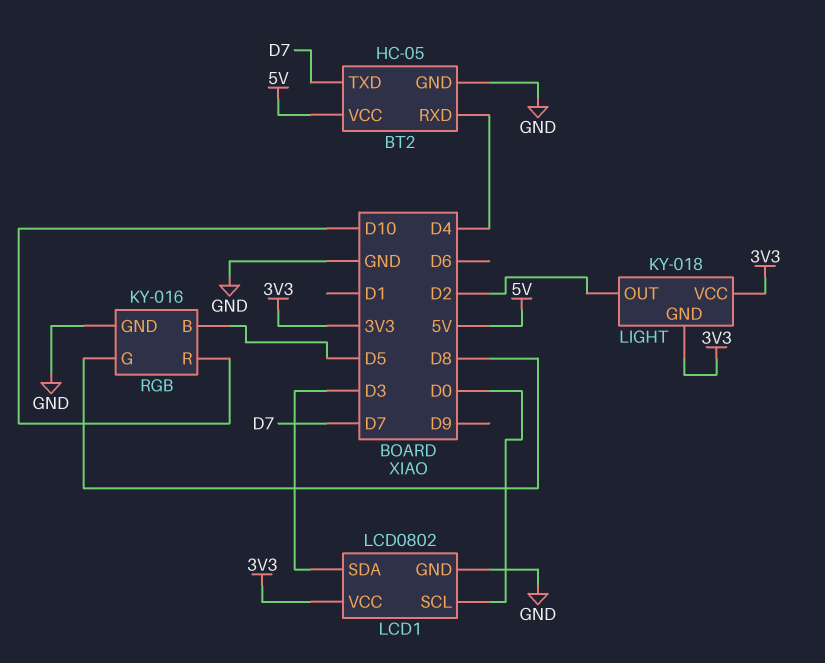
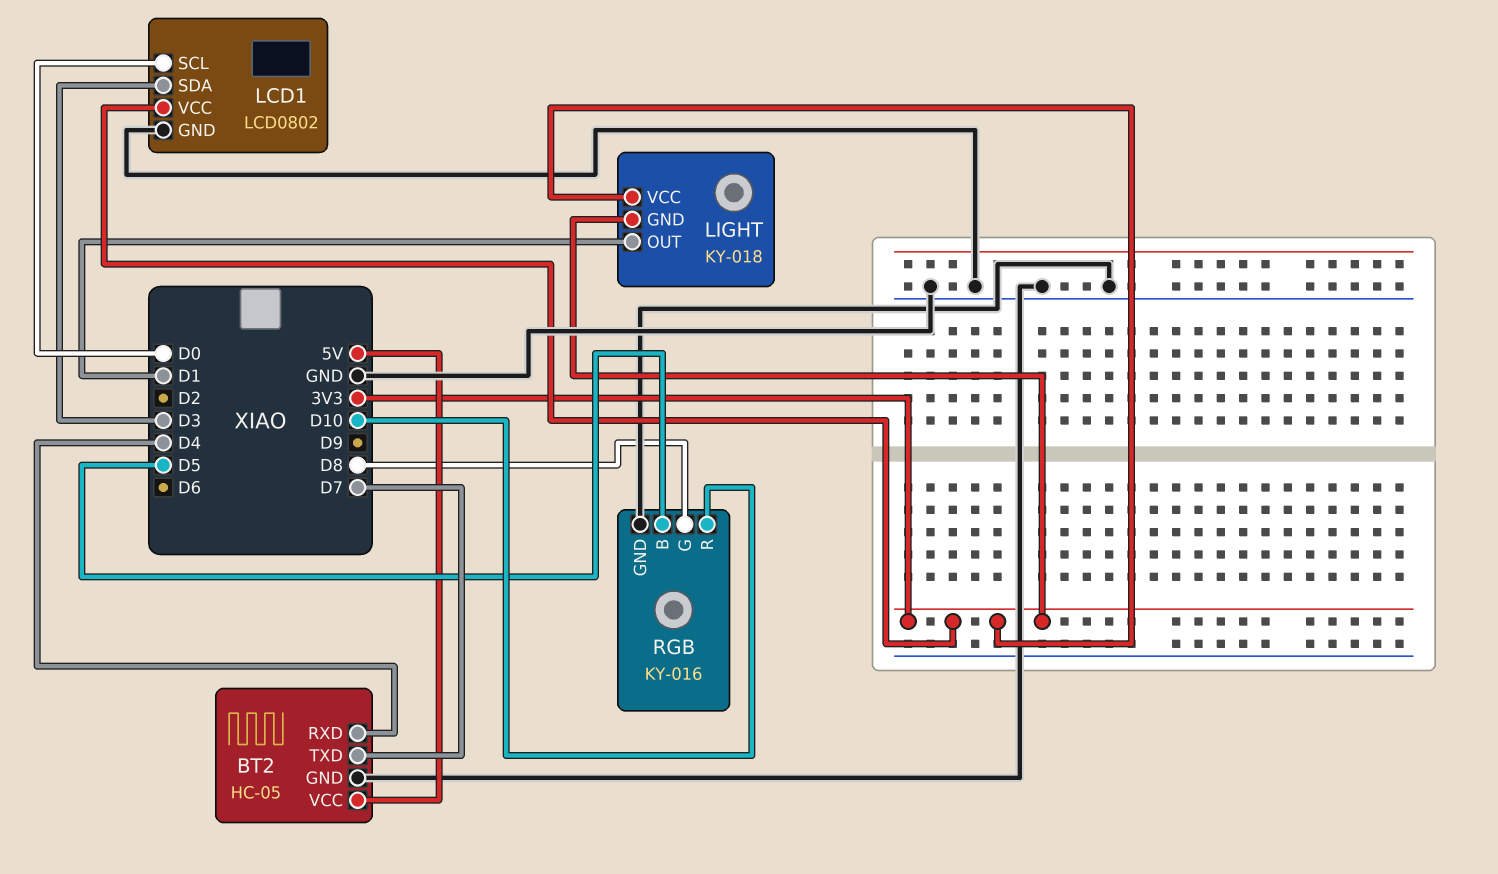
LIGHT pin OUT: D2 -> D1

